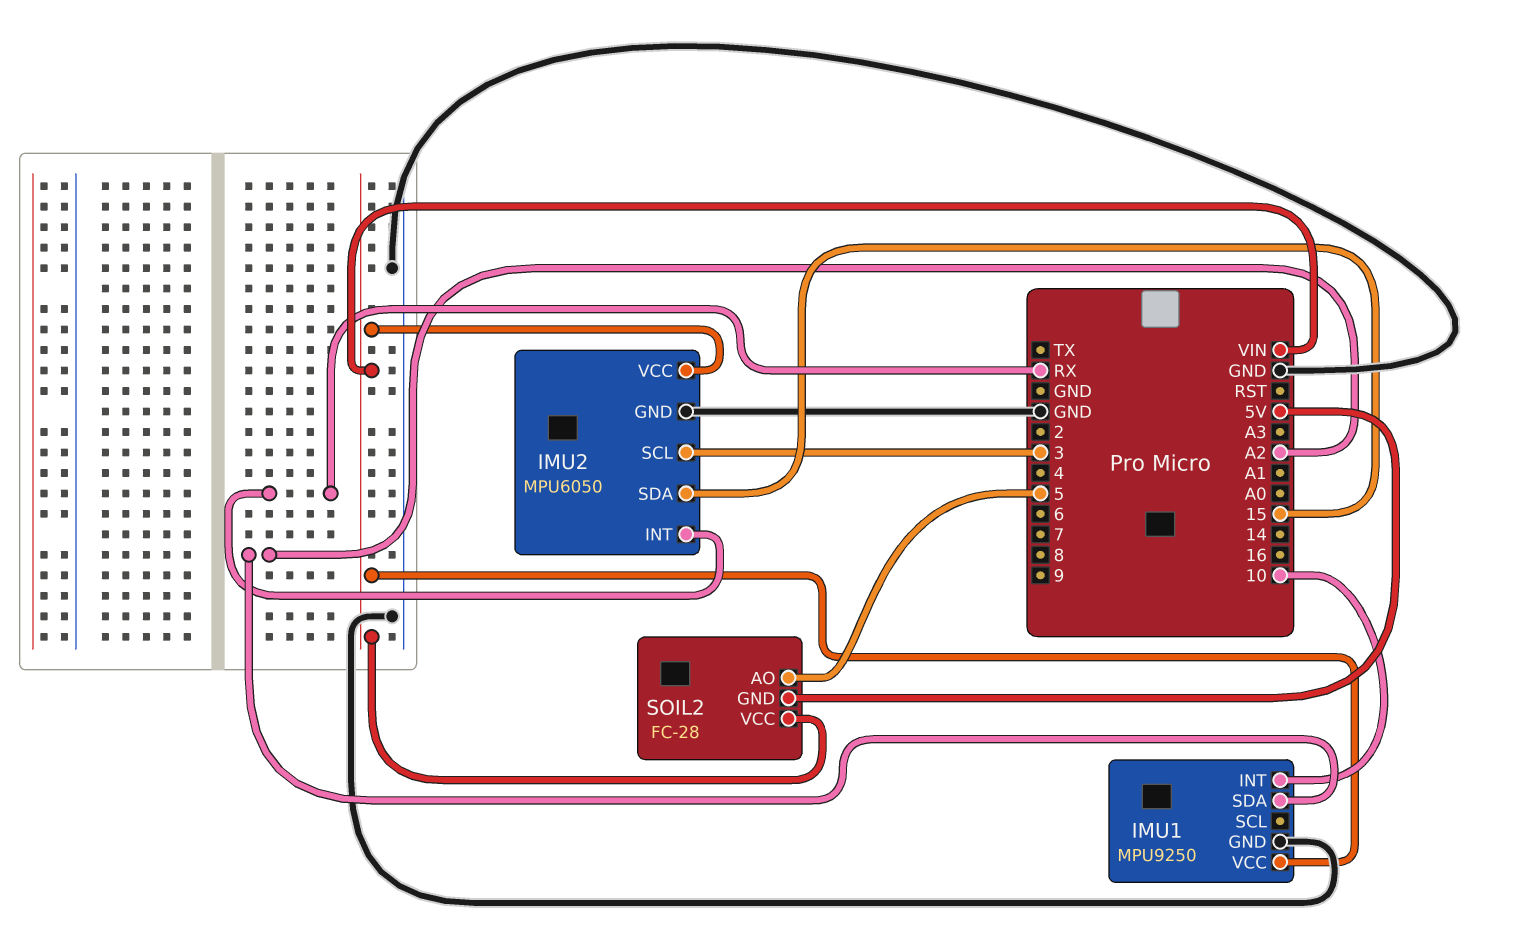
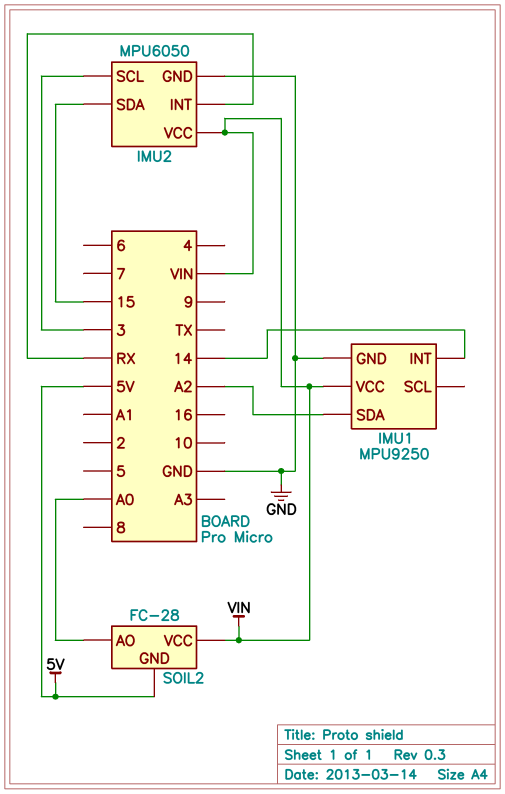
IMU1 pin INT: 10 -> 14
SOIL2 pin AO: 5 -> A0

